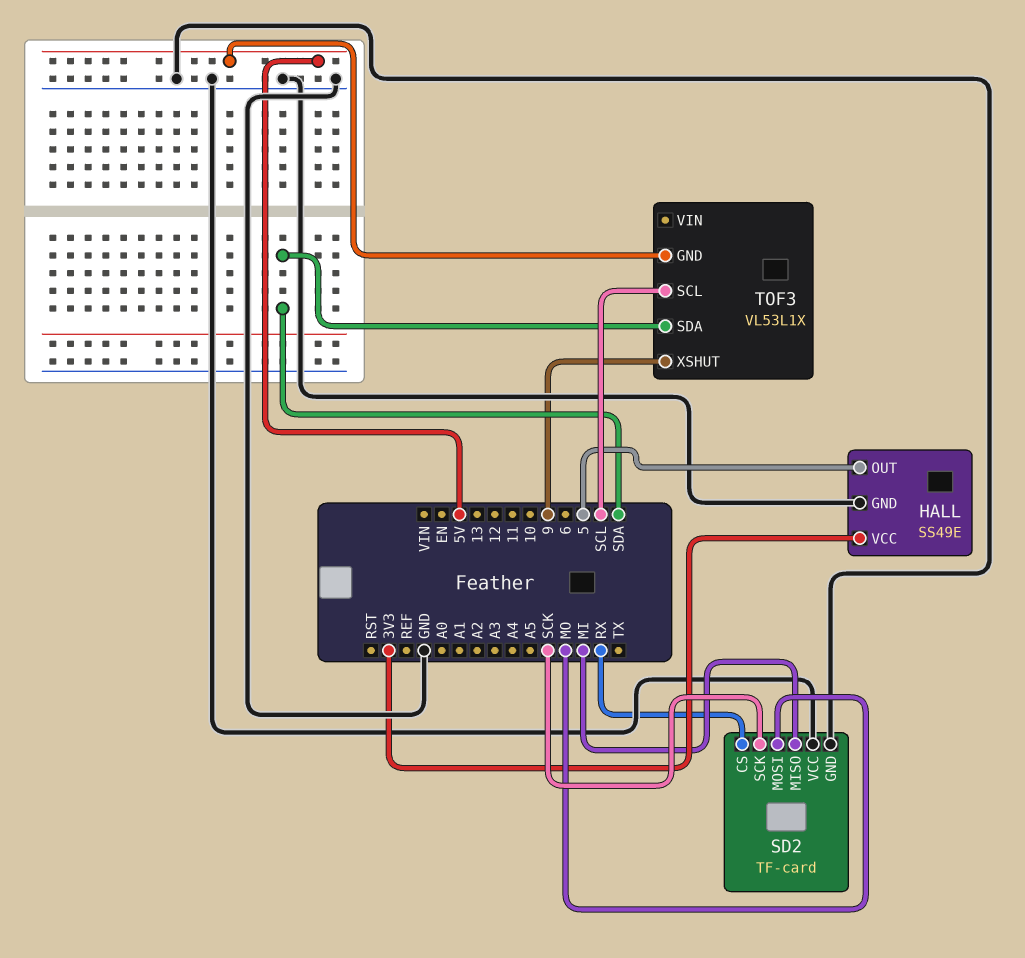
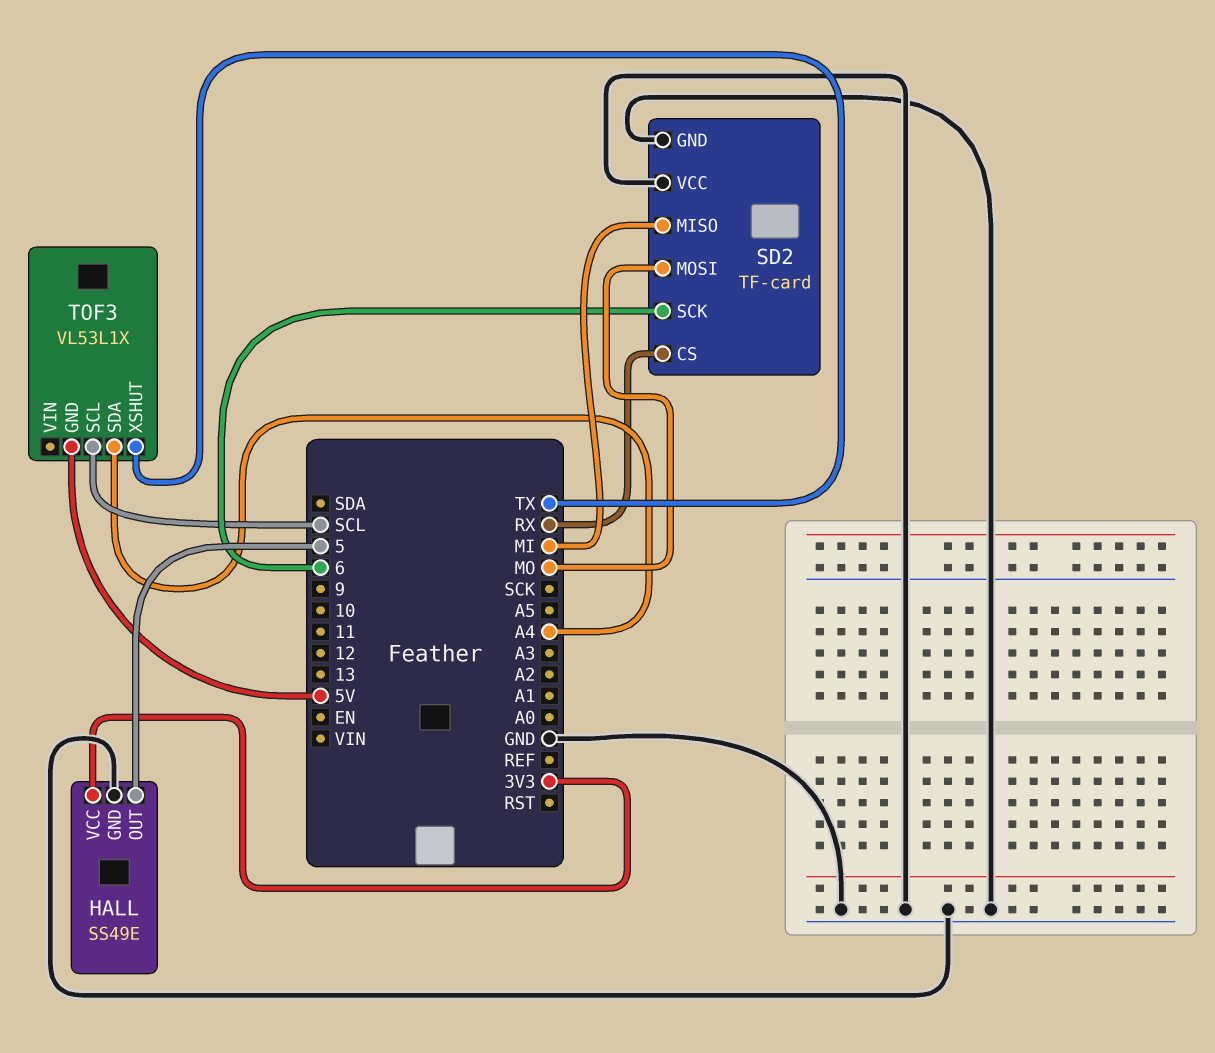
SD2 pin SCK: SCK -> 6
TOF3 pin SDA: SDA -> A4
TOF3 pin XSHUT: 9 -> TX

